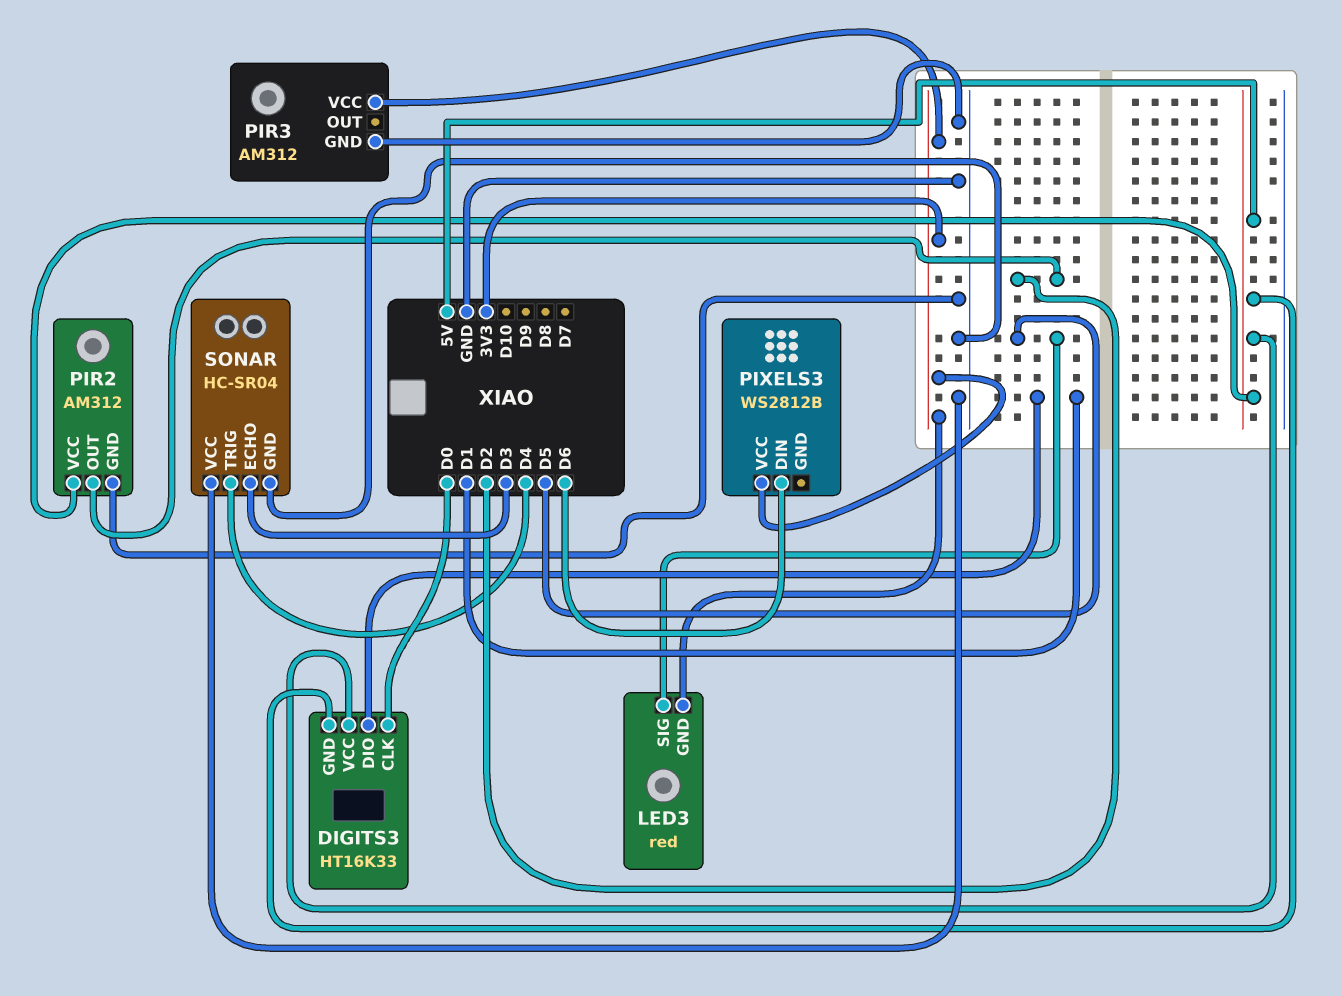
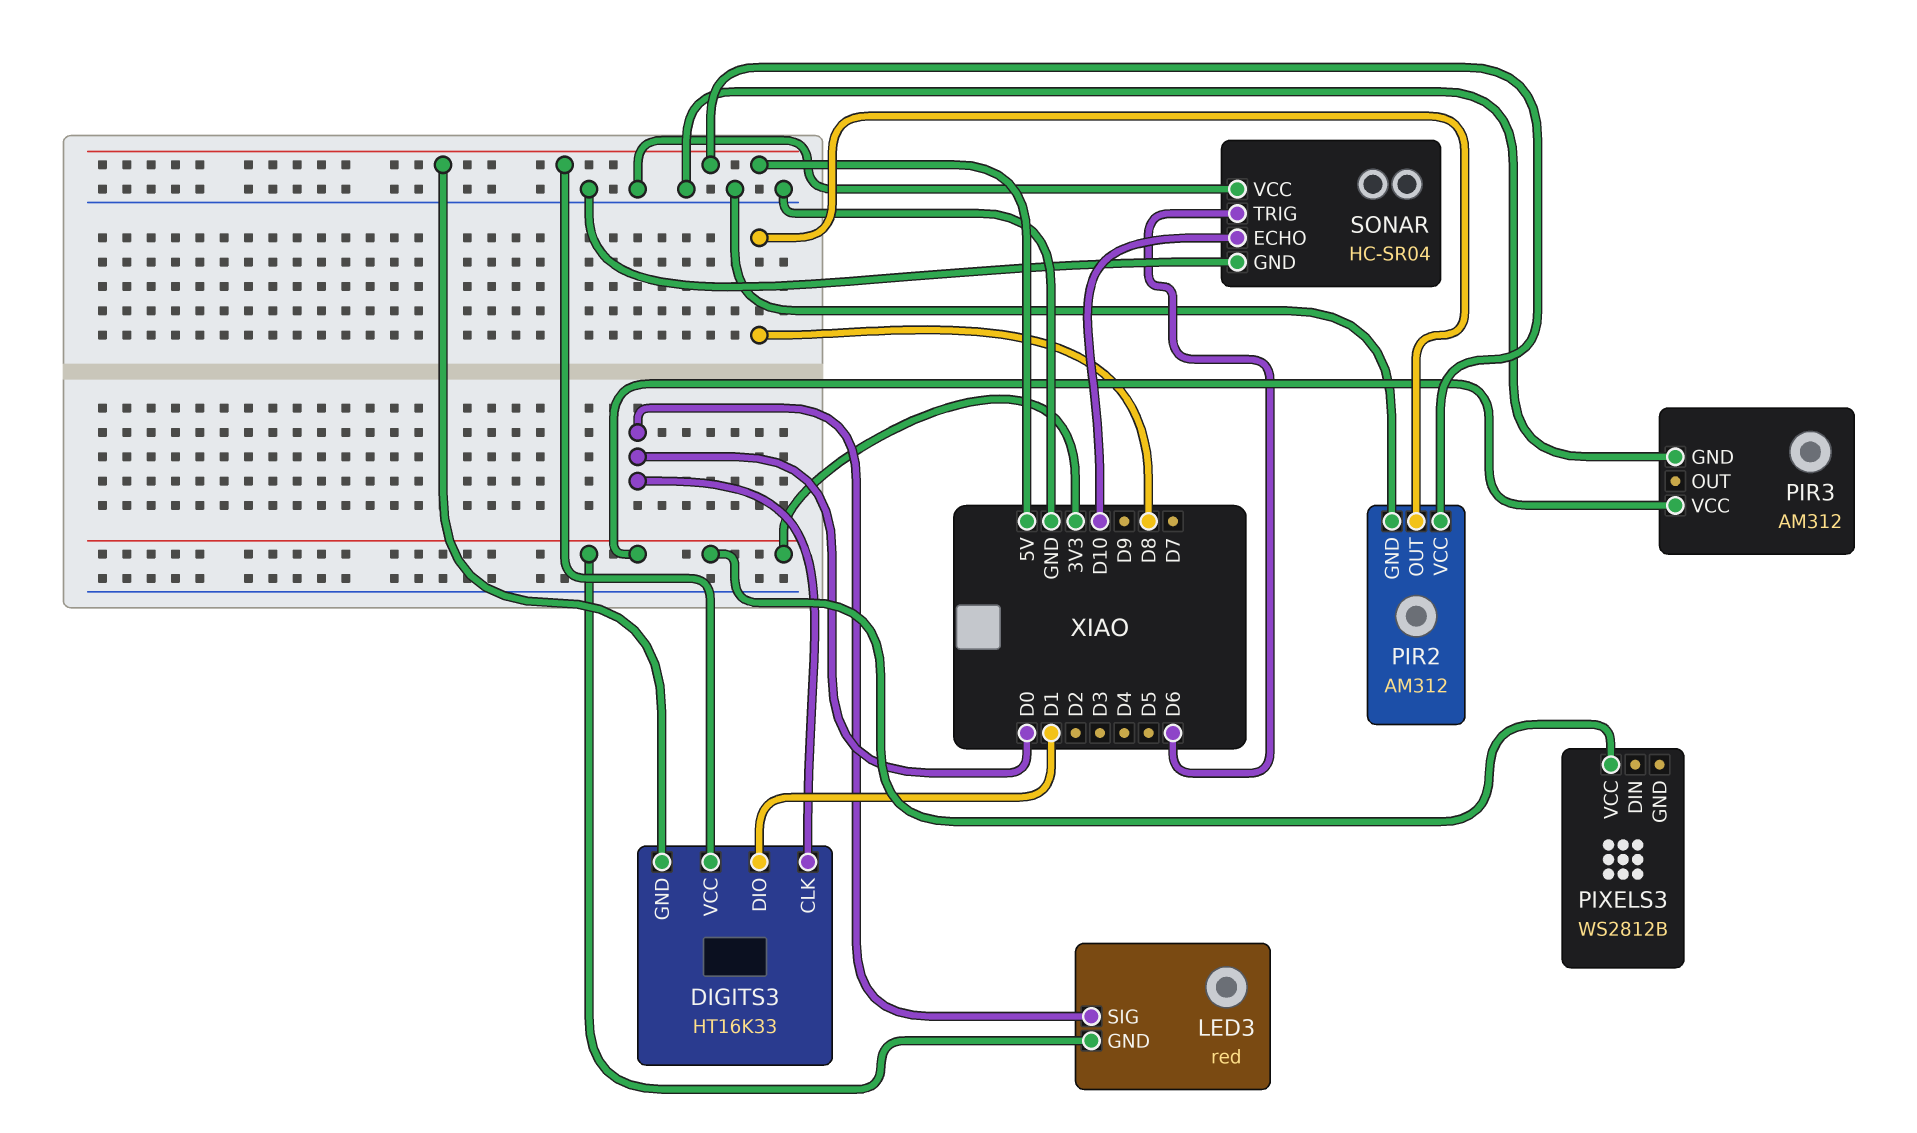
LED3 pin SIG: D5 -> D0
PIR2 pin OUT: D2 -> D8
PIXELS3 pin DIN: D6 -> none
SONAR pin ECHO: D3 -> D10
SONAR pin TRIG: D4 -> D6

